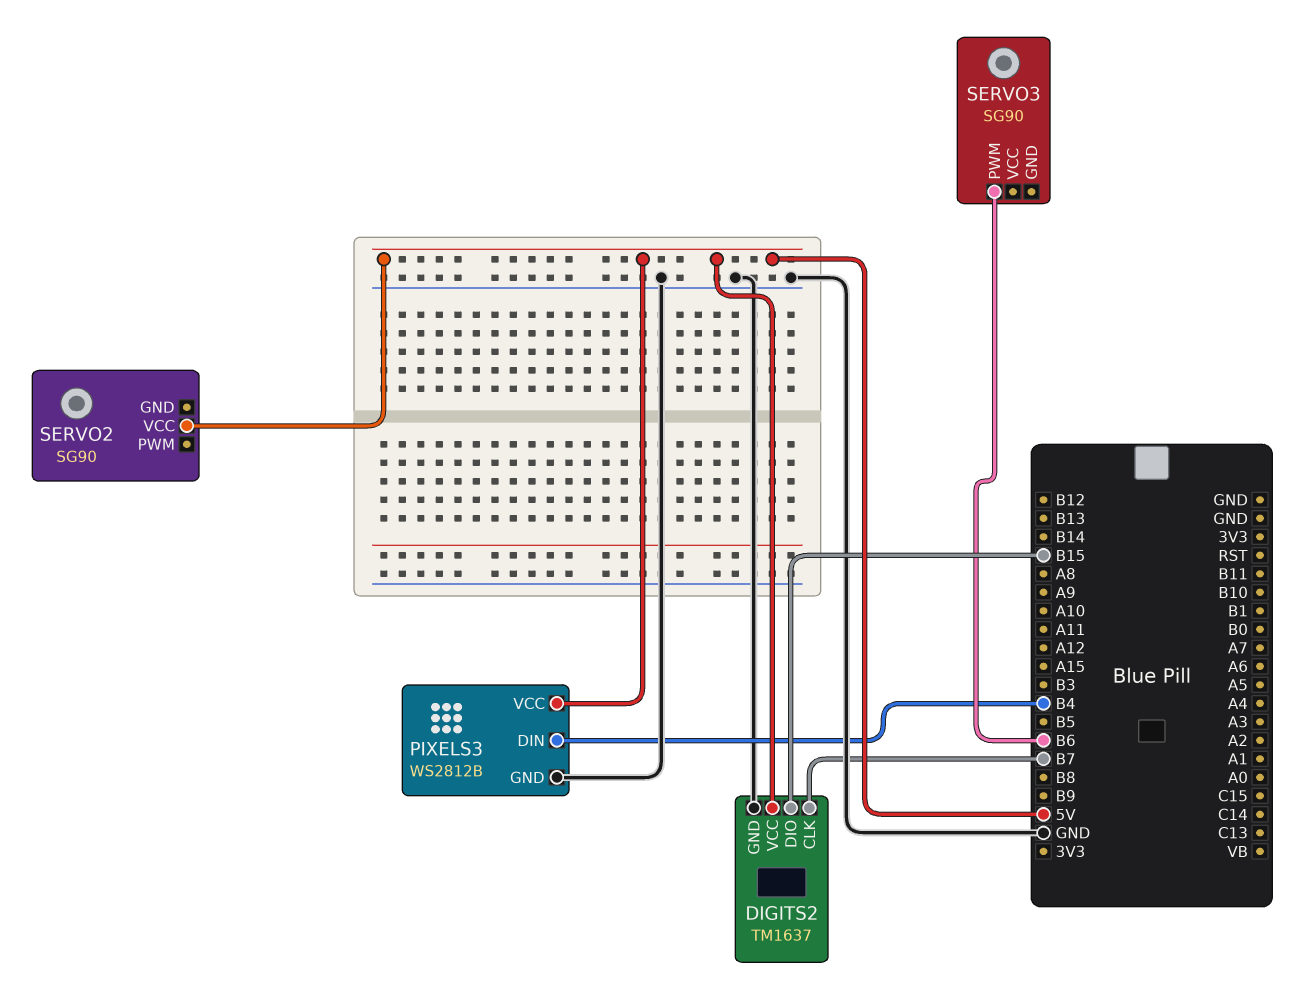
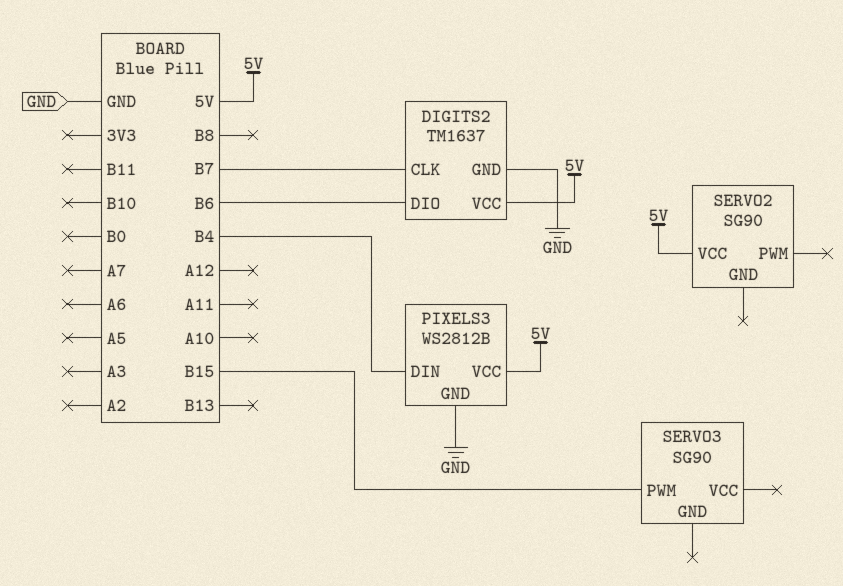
DIGITS2 pin DIO: B15 -> B6
SERVO3 pin PWM: B6 -> B15

